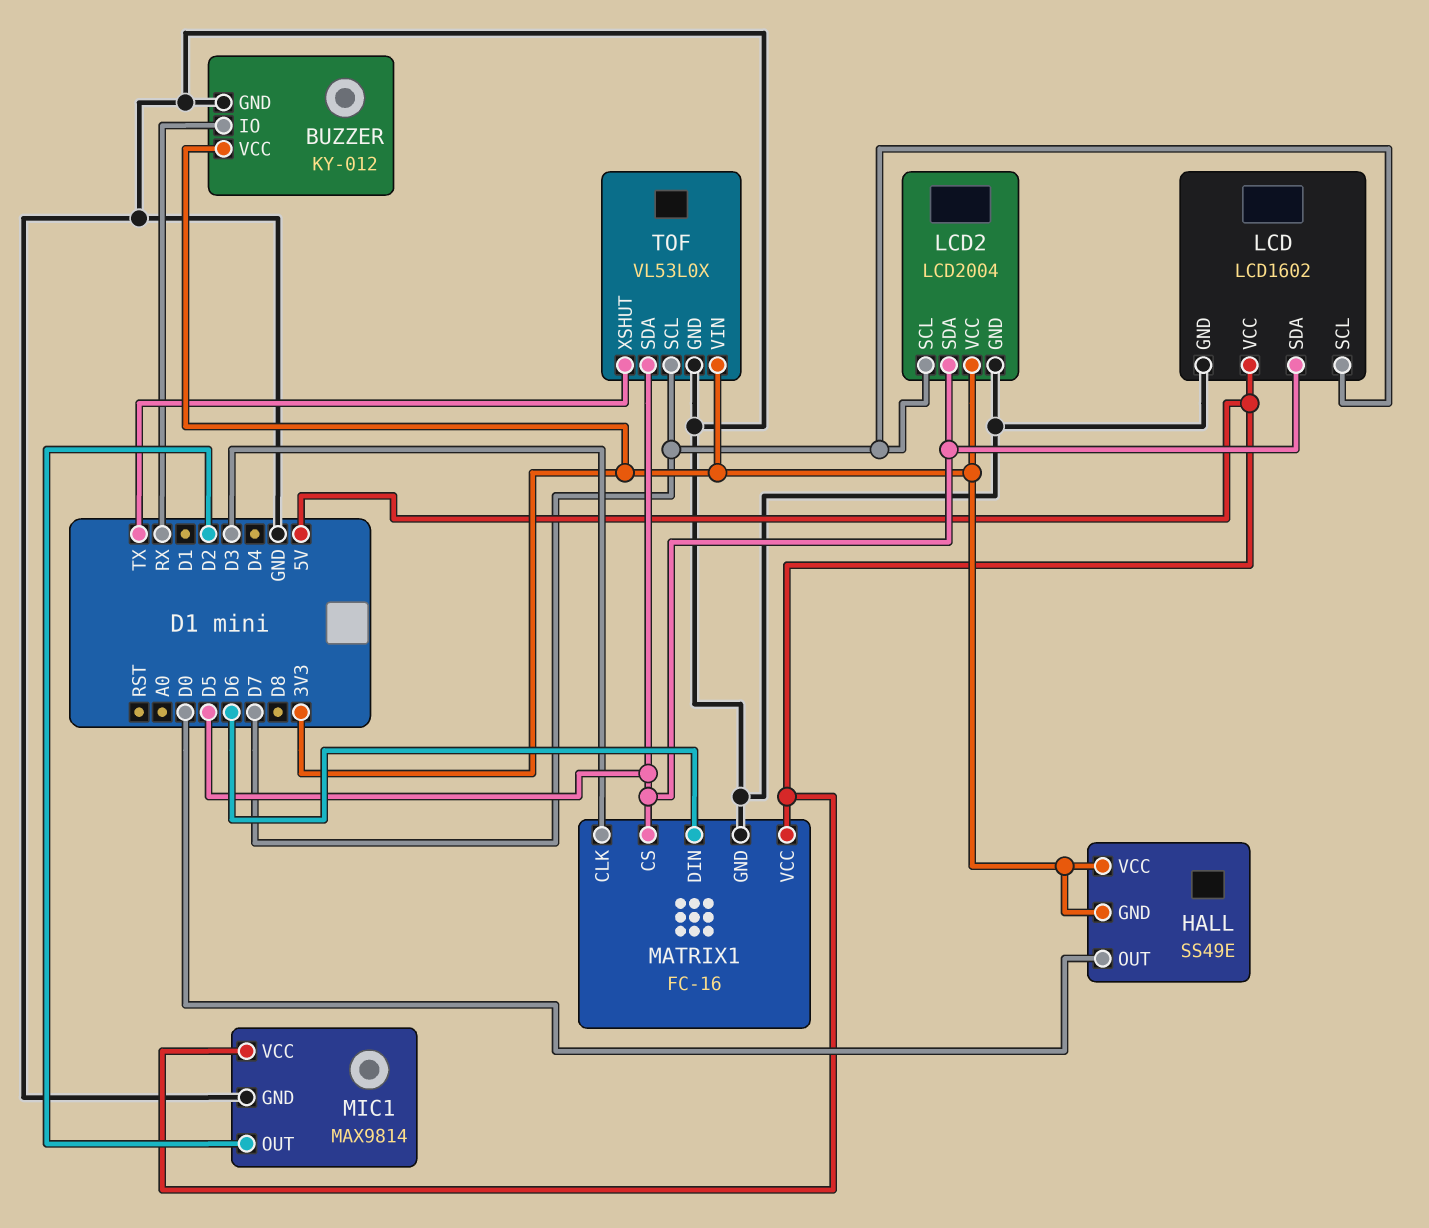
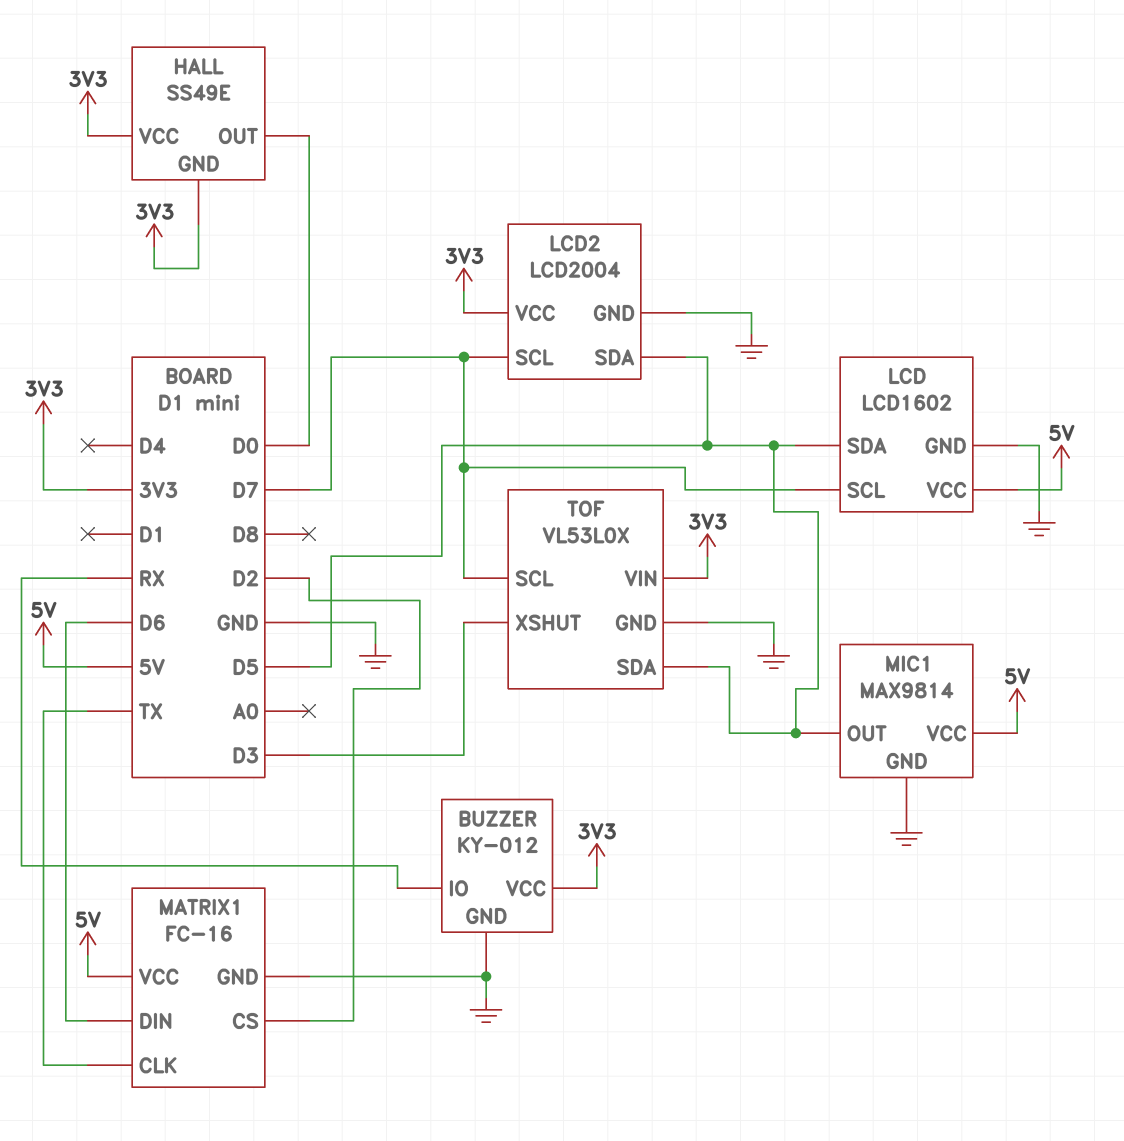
MATRIX1 pin CLK: D3 -> TX
MATRIX1 pin CS: D5 -> D2
MIC1 pin OUT: D2 -> D5
TOF pin XSHUT: TX -> D3

